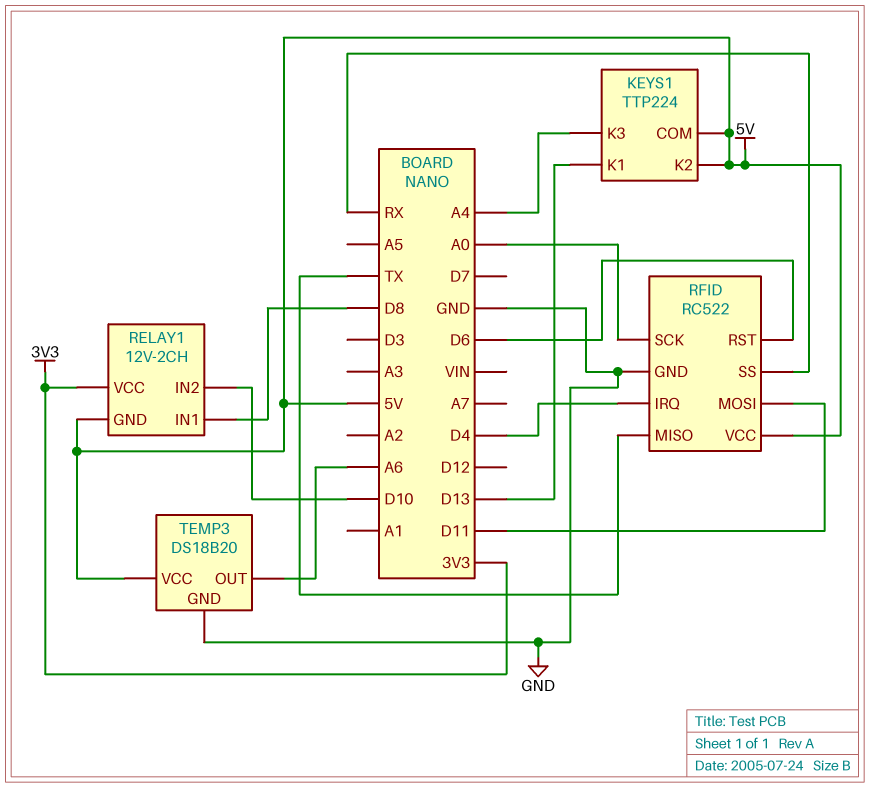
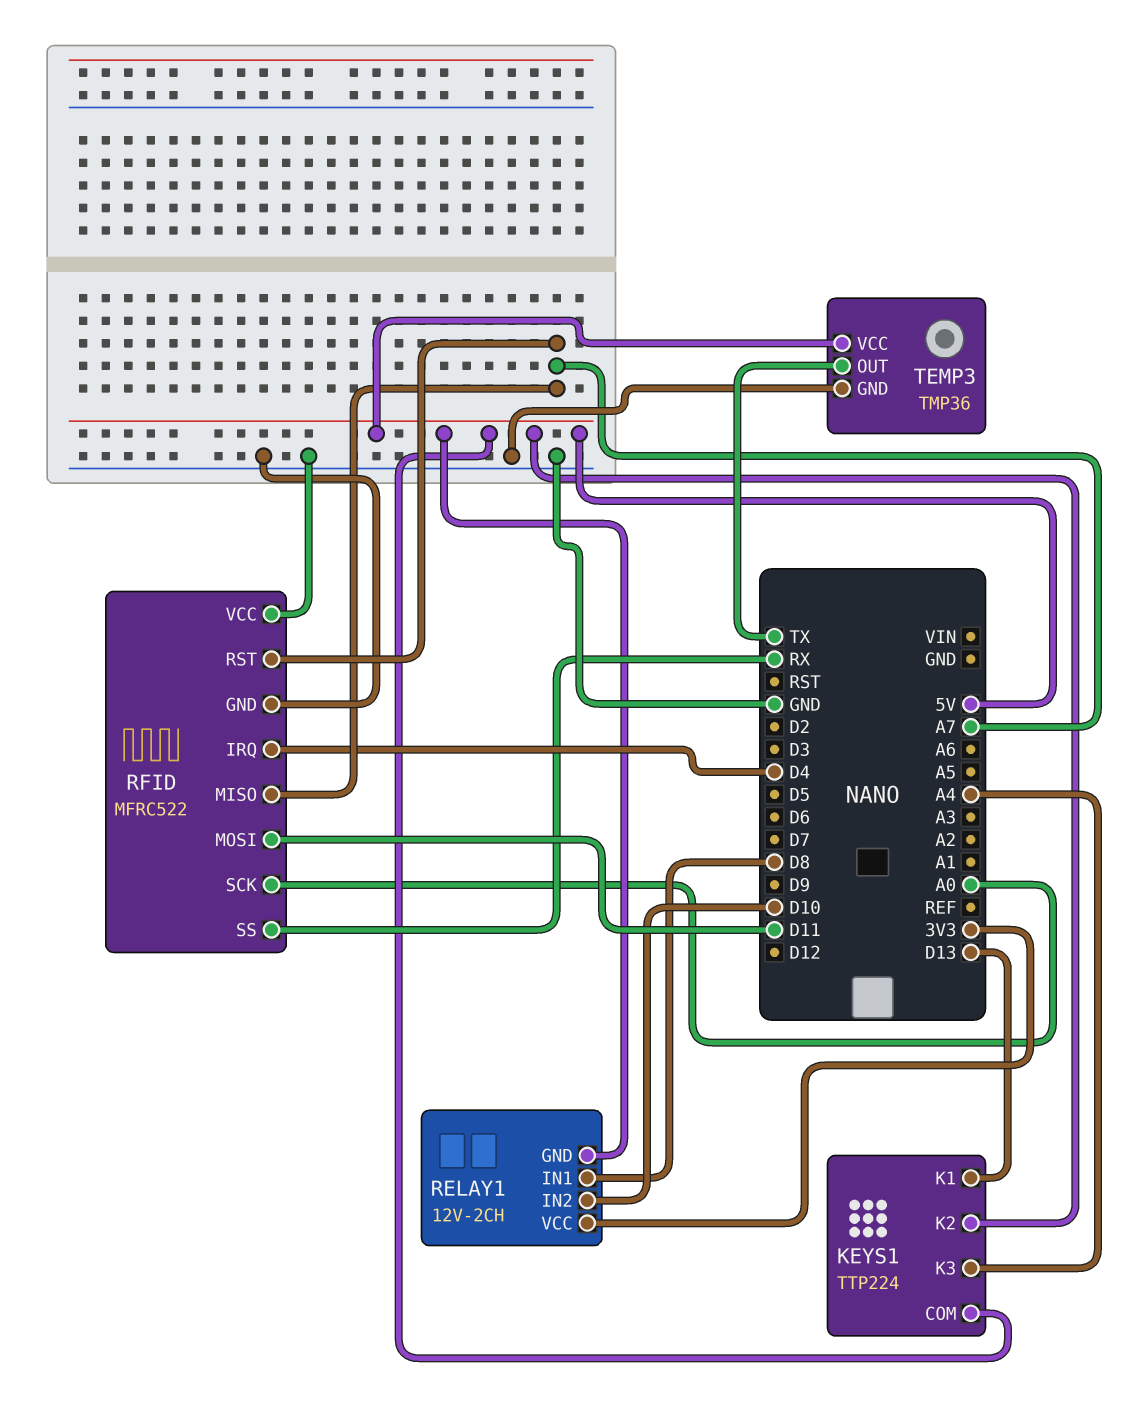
RFID: RC522 -> MFRC522
RFID pin MISO: TX -> A7
RFID pin RST: D6 -> A7
RFID pin VCC: 5V -> GND
TEMP3: DS18B20 -> TMP36
TEMP3 pin OUT: A6 -> TX

